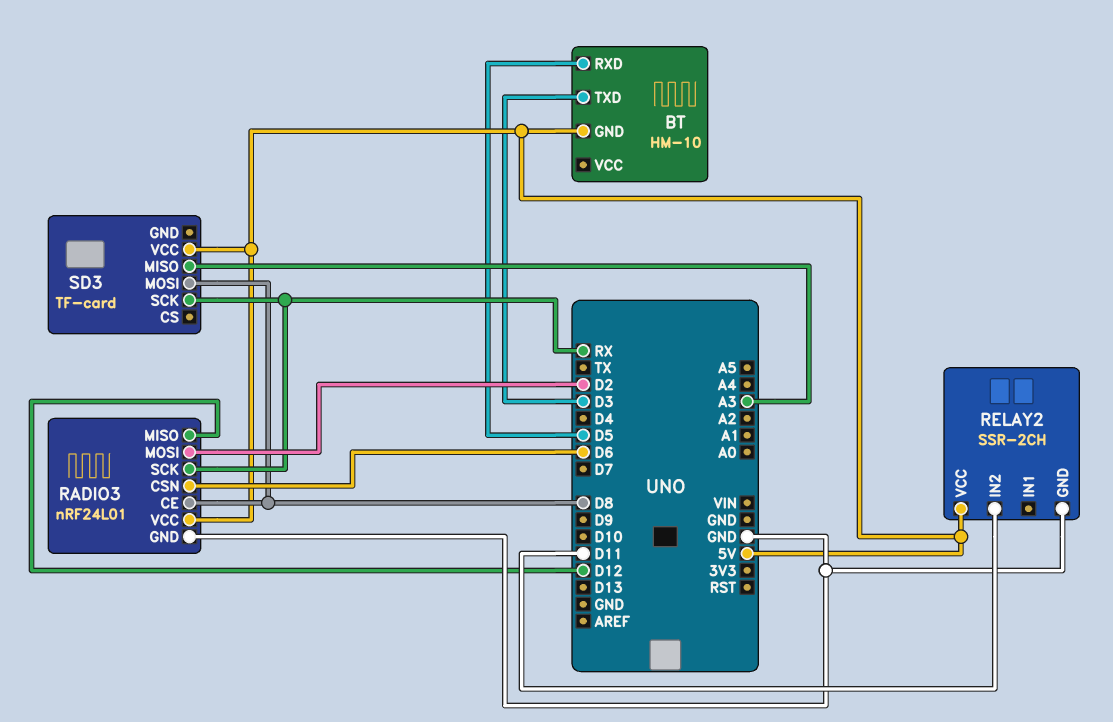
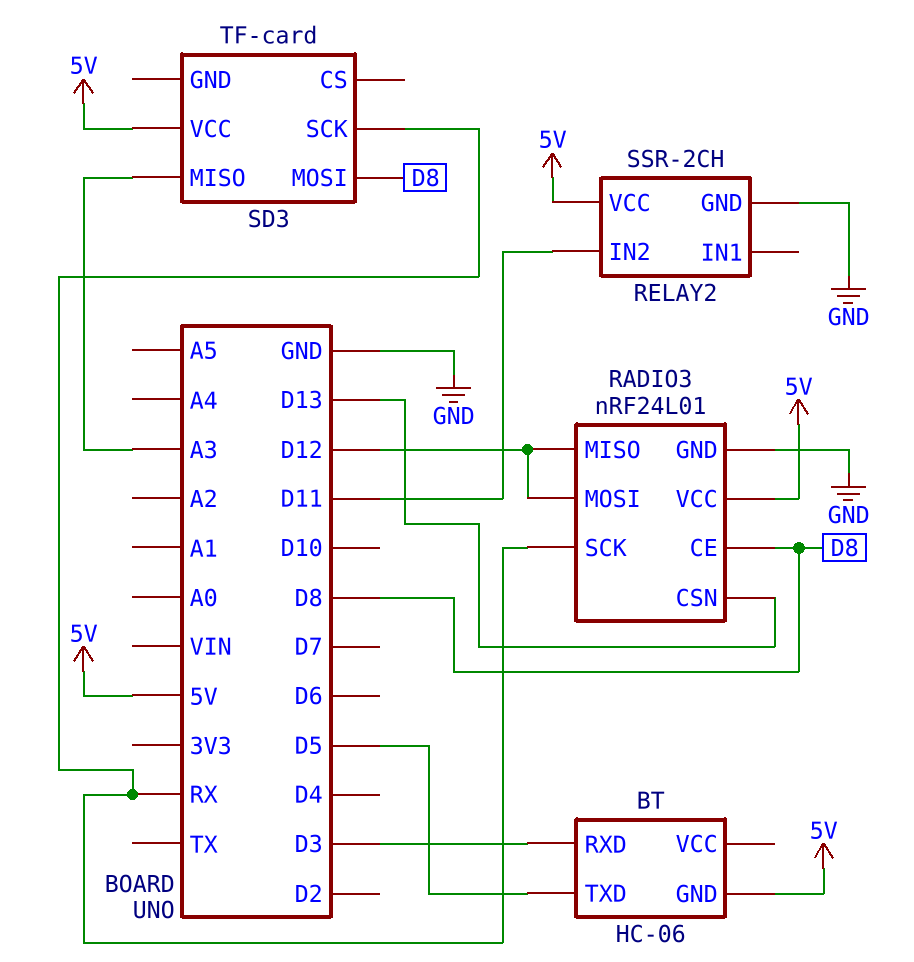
BT: HM-10 -> HC-06
BT pin RXD: D5 -> D3
BT pin TXD: D3 -> D5
RADIO3 pin CSN: D6 -> D13
RADIO3 pin MOSI: D2 -> D12

